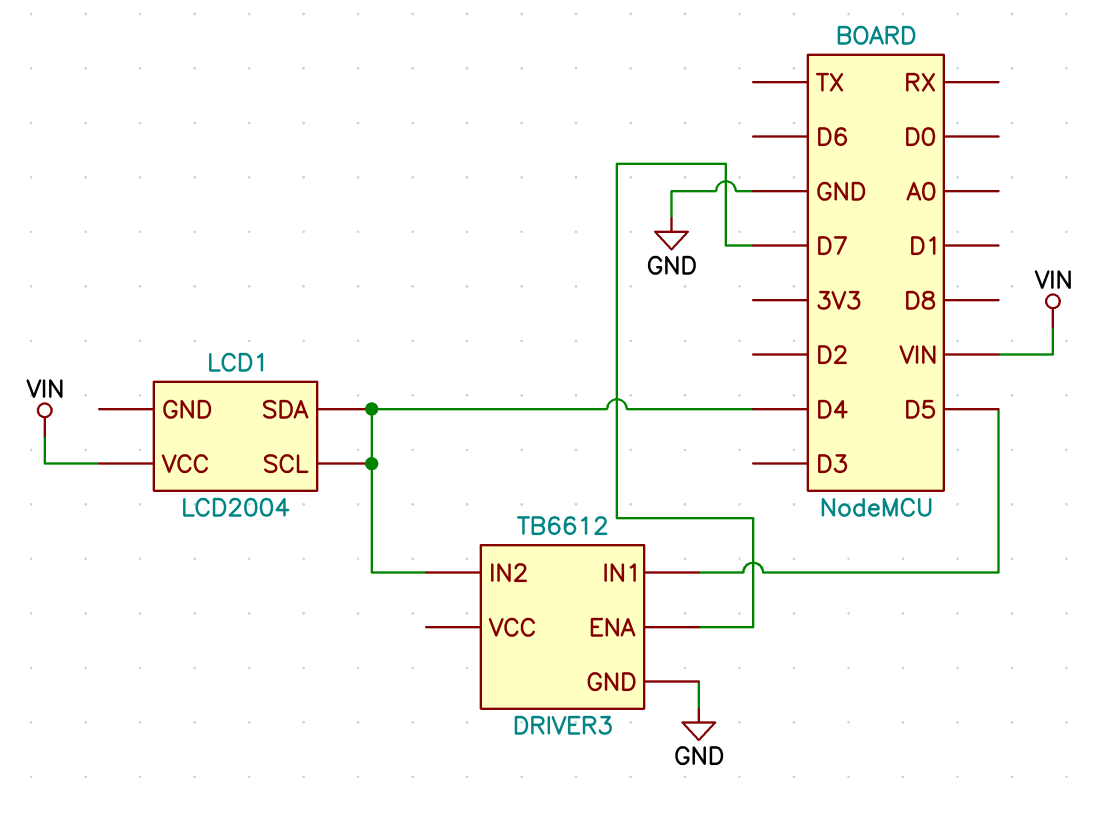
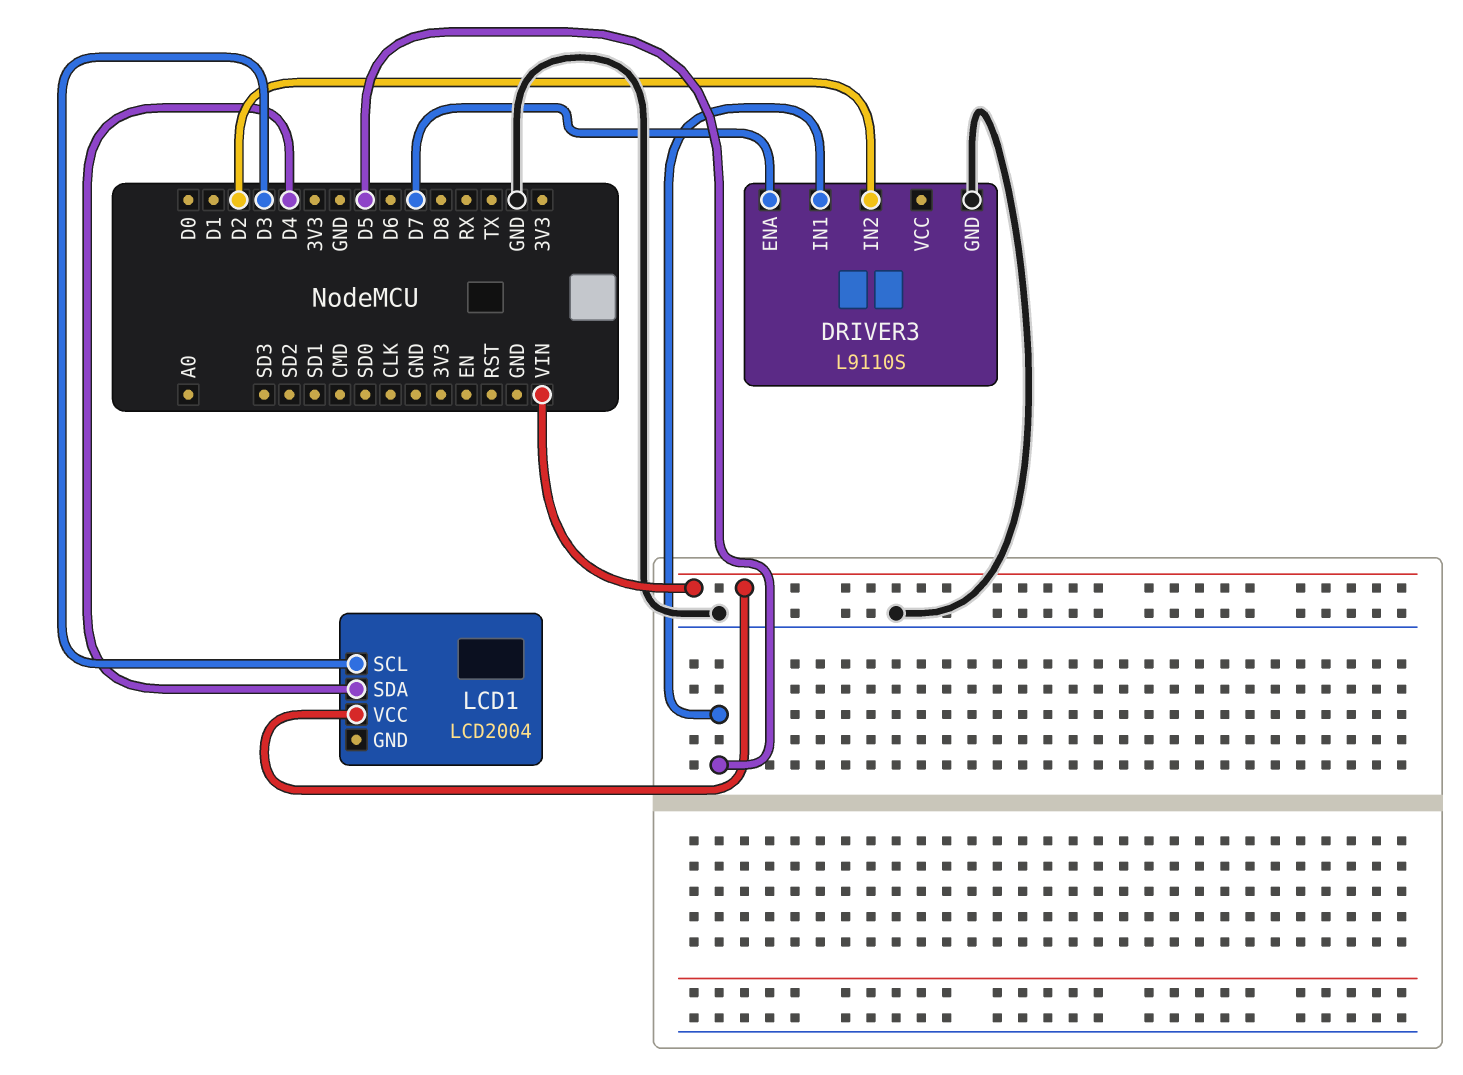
DRIVER3: TB6612 -> L9110S
DRIVER3 pin IN2: D4 -> D2
LCD1 pin SCL: D4 -> D3

